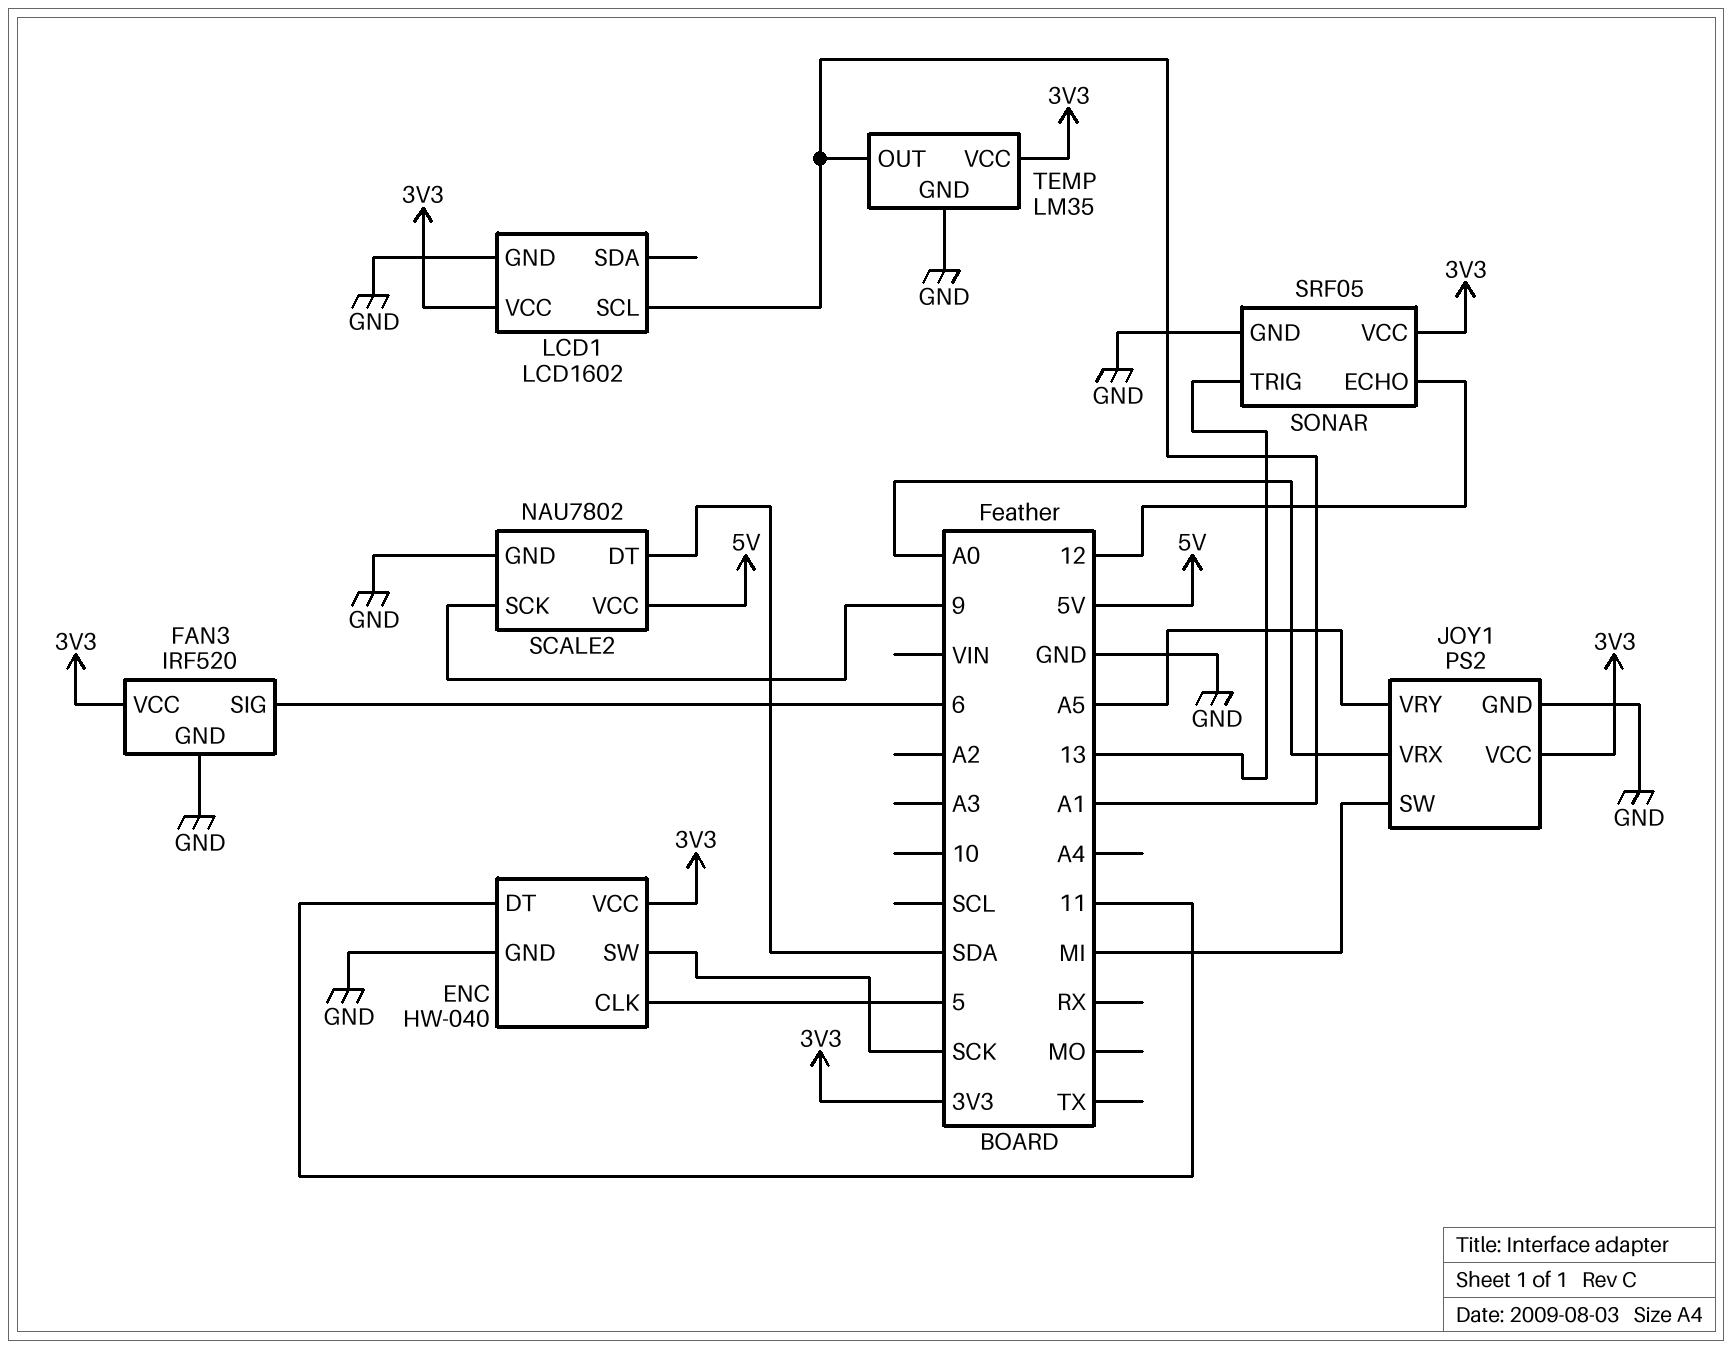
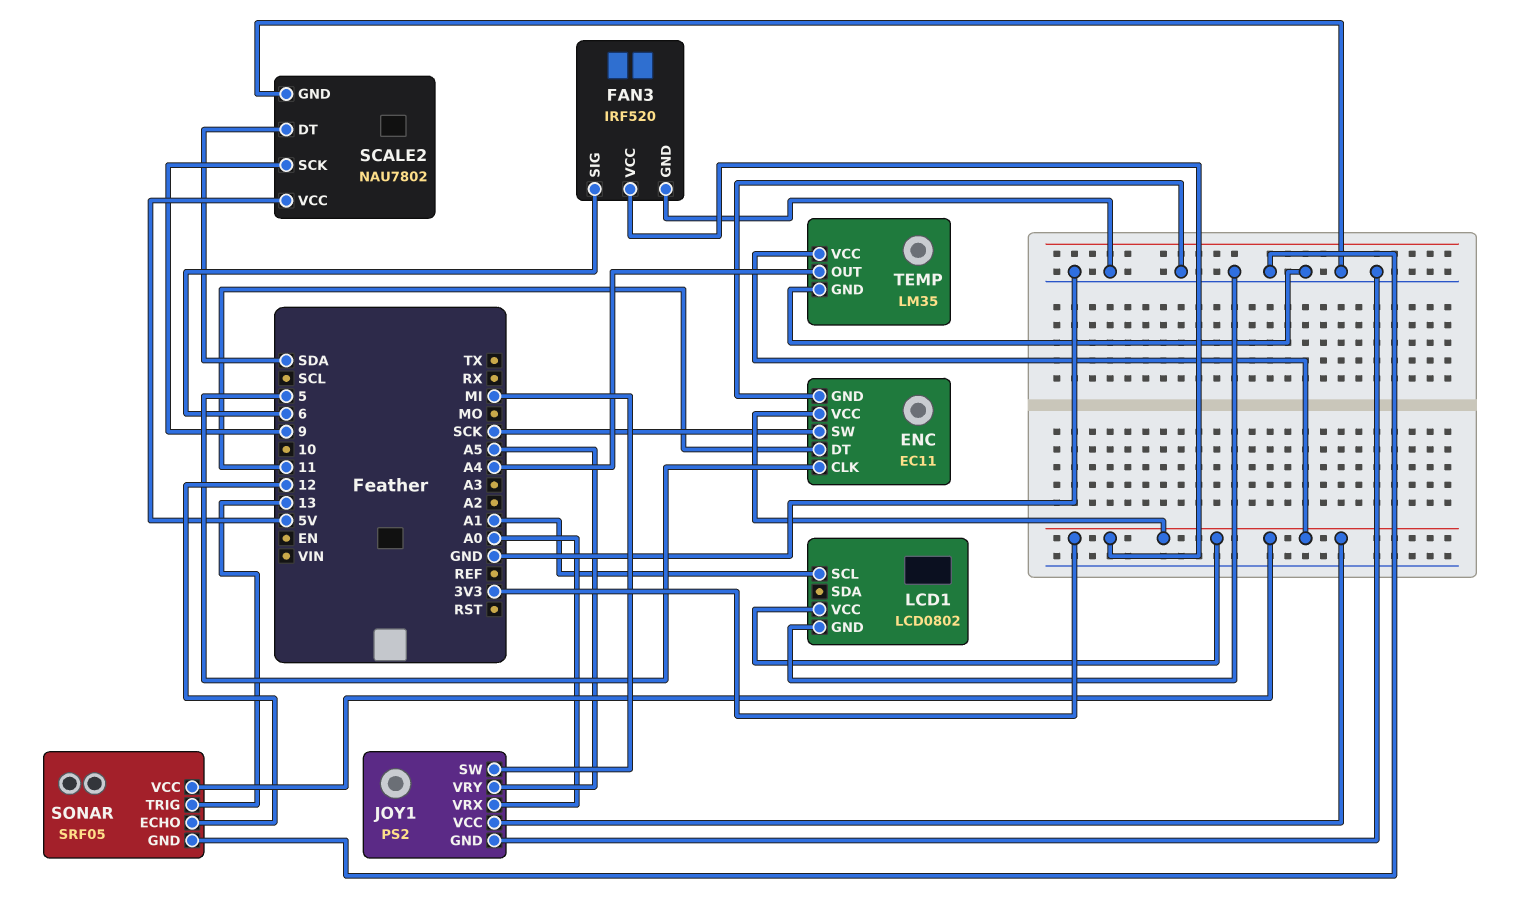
ENC: HW-040 -> EC11
LCD1: LCD1602 -> LCD0802
TEMP pin OUT: A1 -> A4

